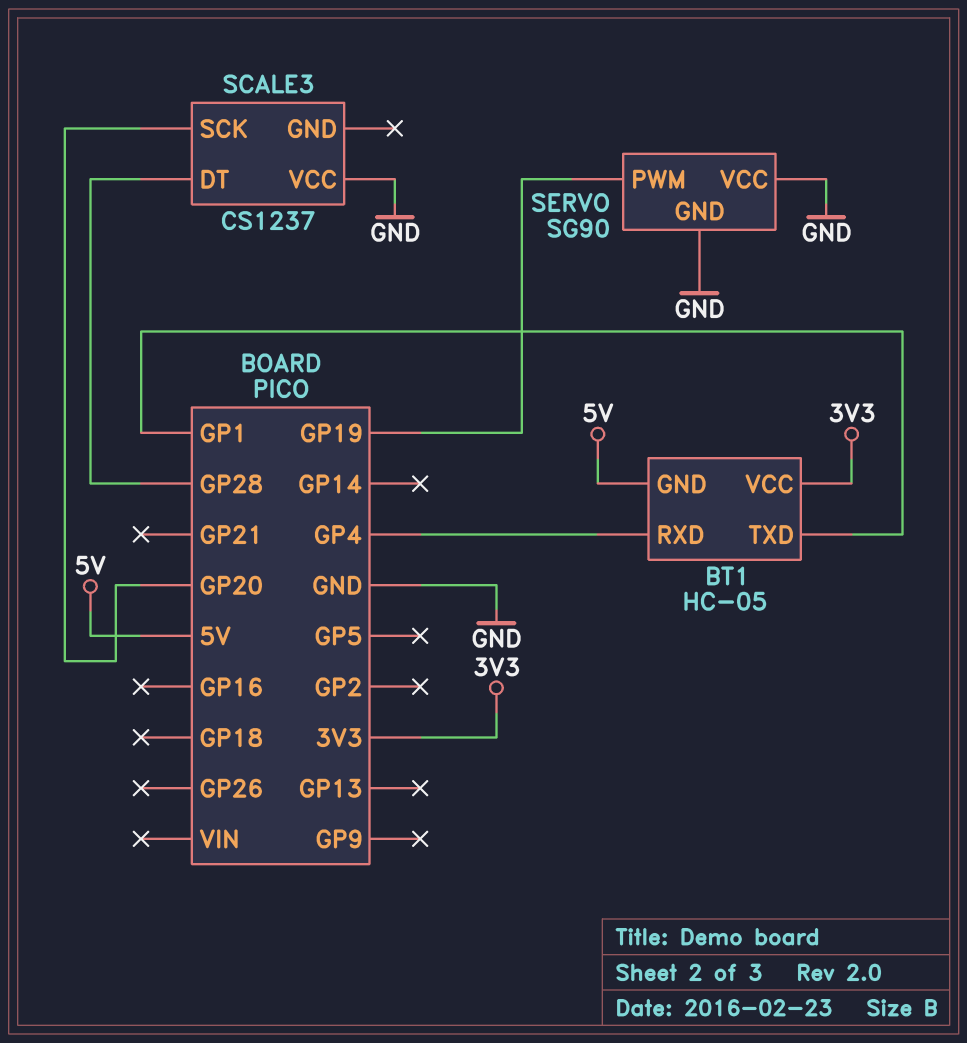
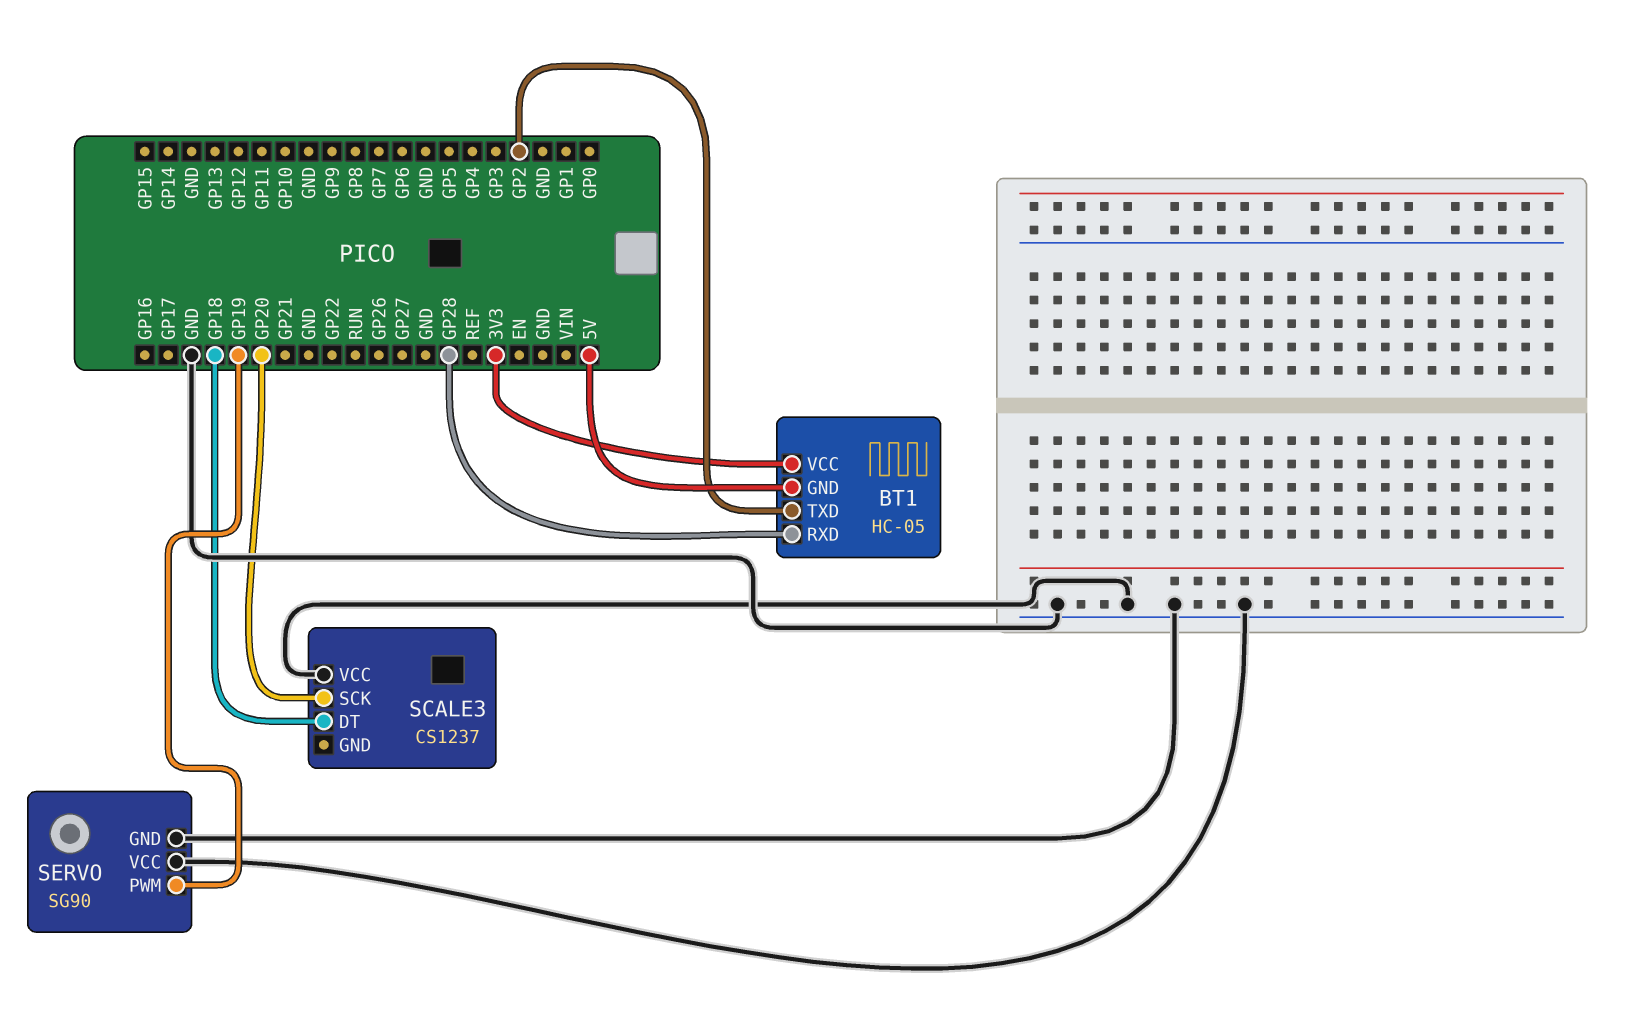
BT1 pin RXD: GP4 -> GP28
BT1 pin TXD: GP1 -> GP2
SCALE3 pin DT: GP28 -> GP18

